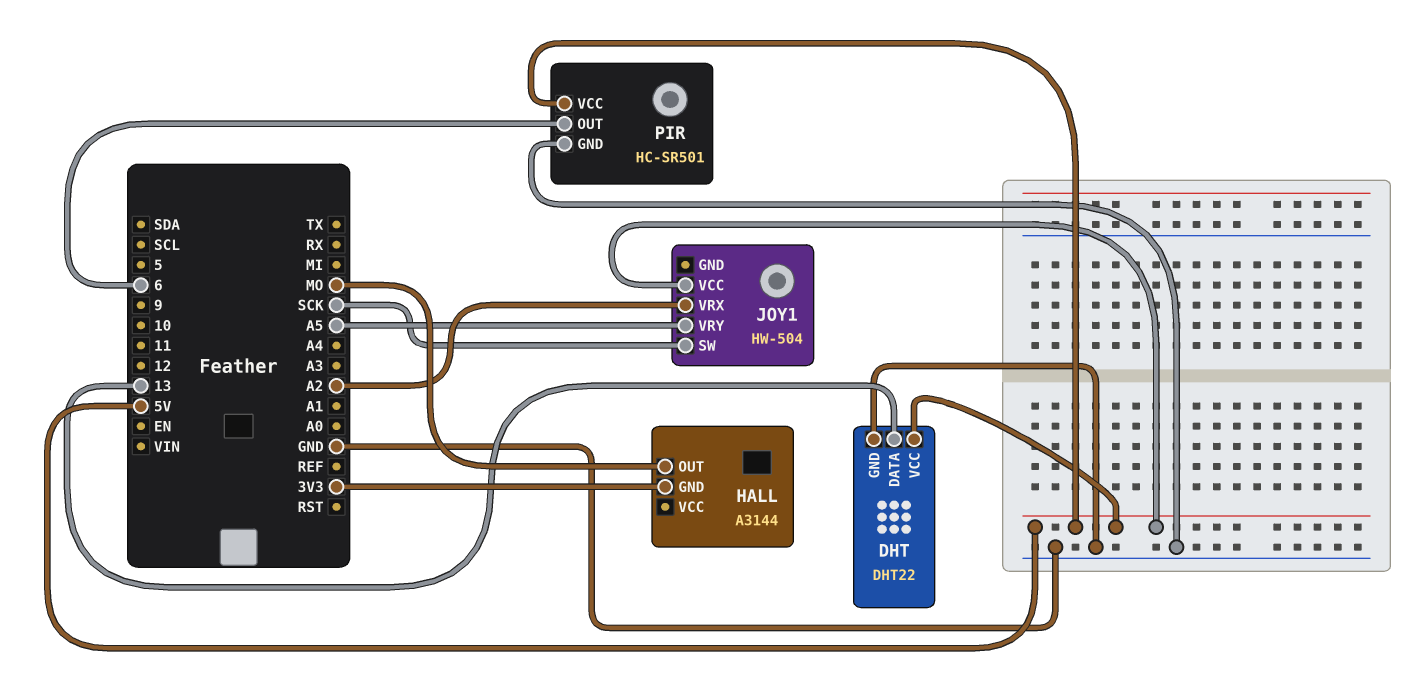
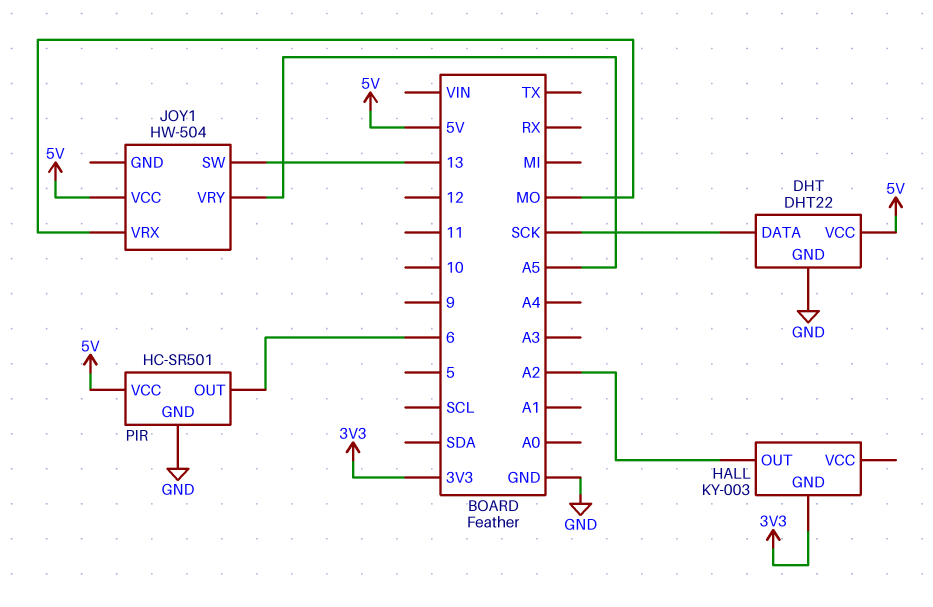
DHT pin DATA: 13 -> SCK
HALL: A3144 -> KY-003
HALL pin OUT: MO -> A2
JOY1 pin SW: SCK -> 13
JOY1 pin VRX: A2 -> MO

